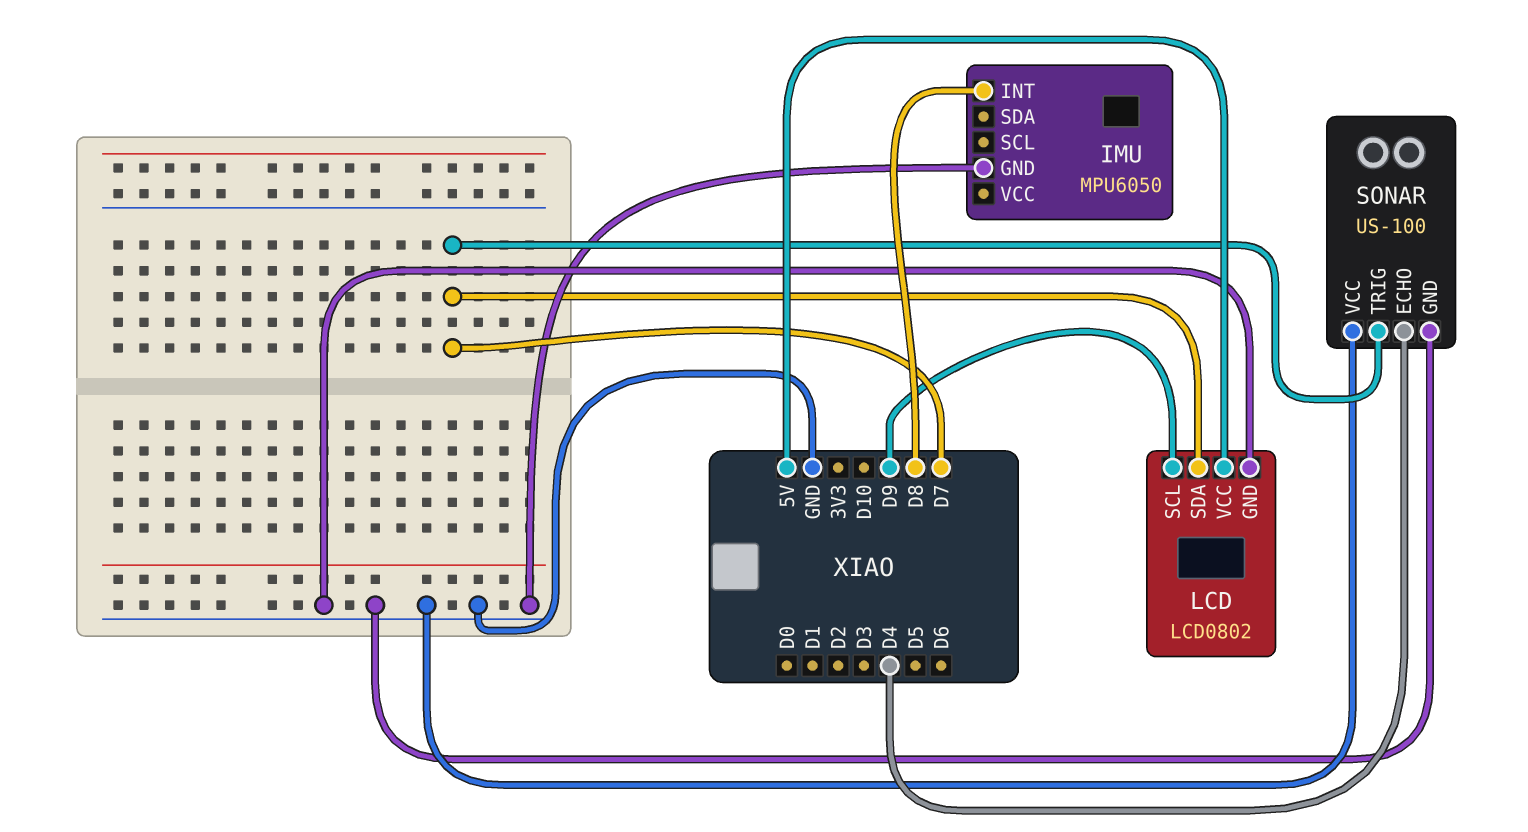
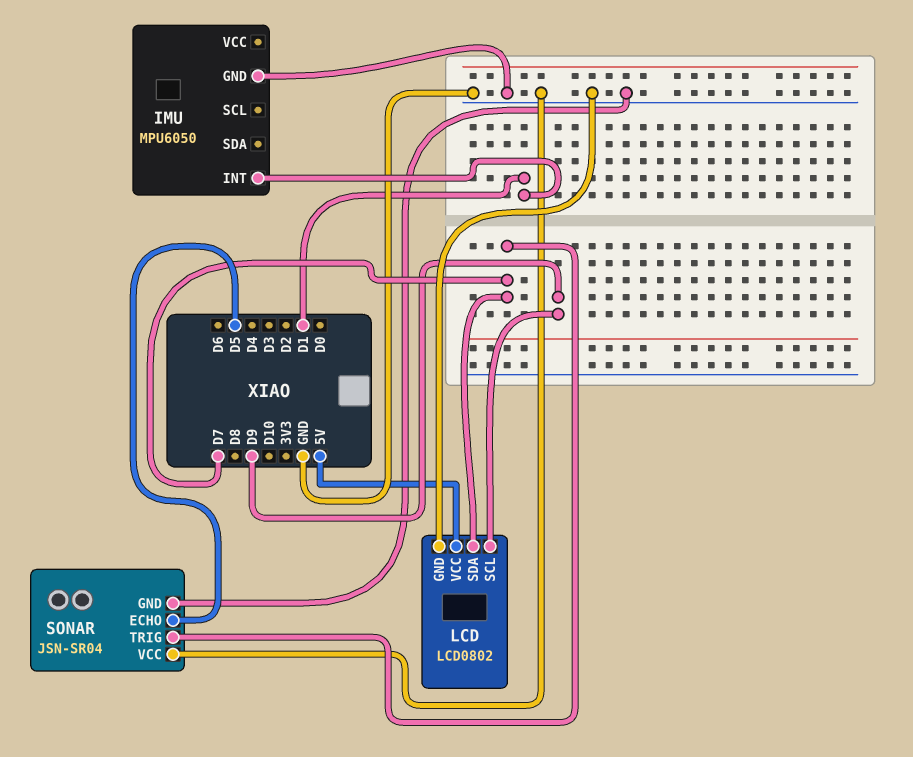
IMU pin INT: D8 -> D1
SONAR: US-100 -> JSN-SR04
SONAR pin ECHO: D4 -> D5

